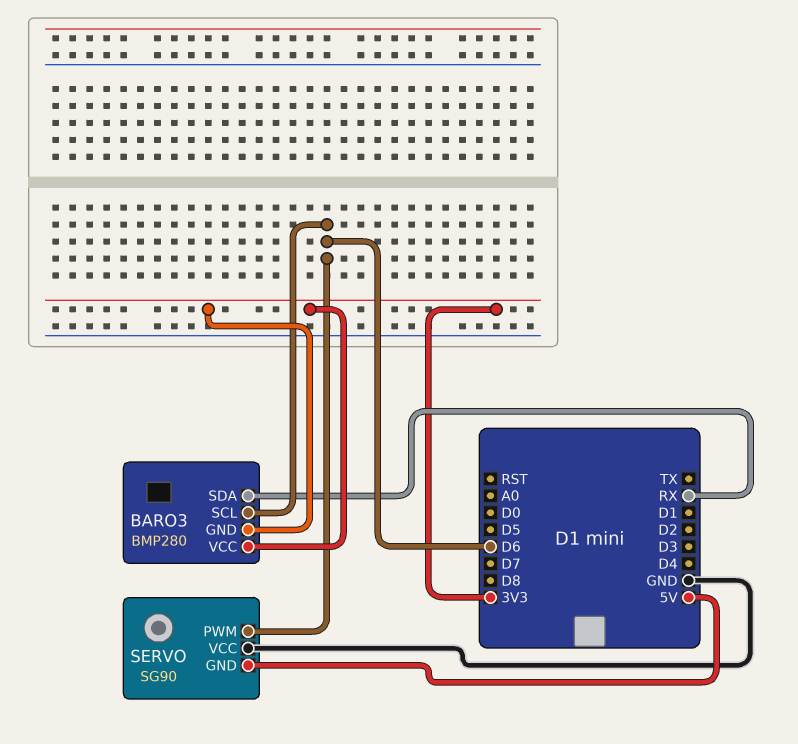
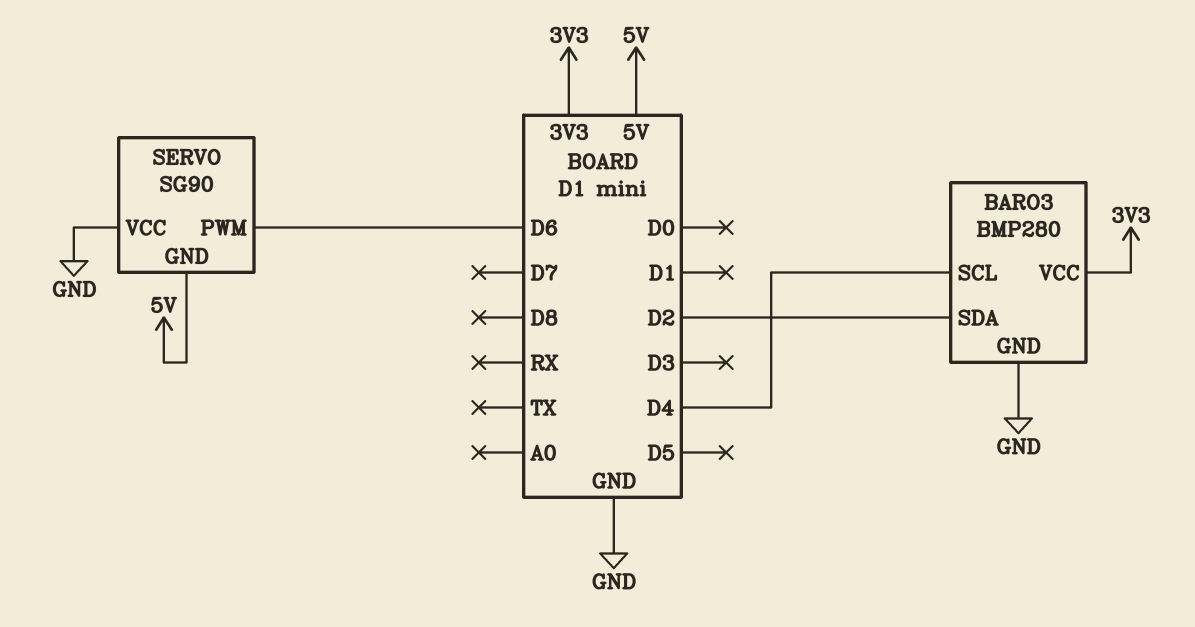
BARO3 pin GND: 3V3 -> GND
BARO3 pin SCL: D6 -> D4
BARO3 pin SDA: RX -> D2

